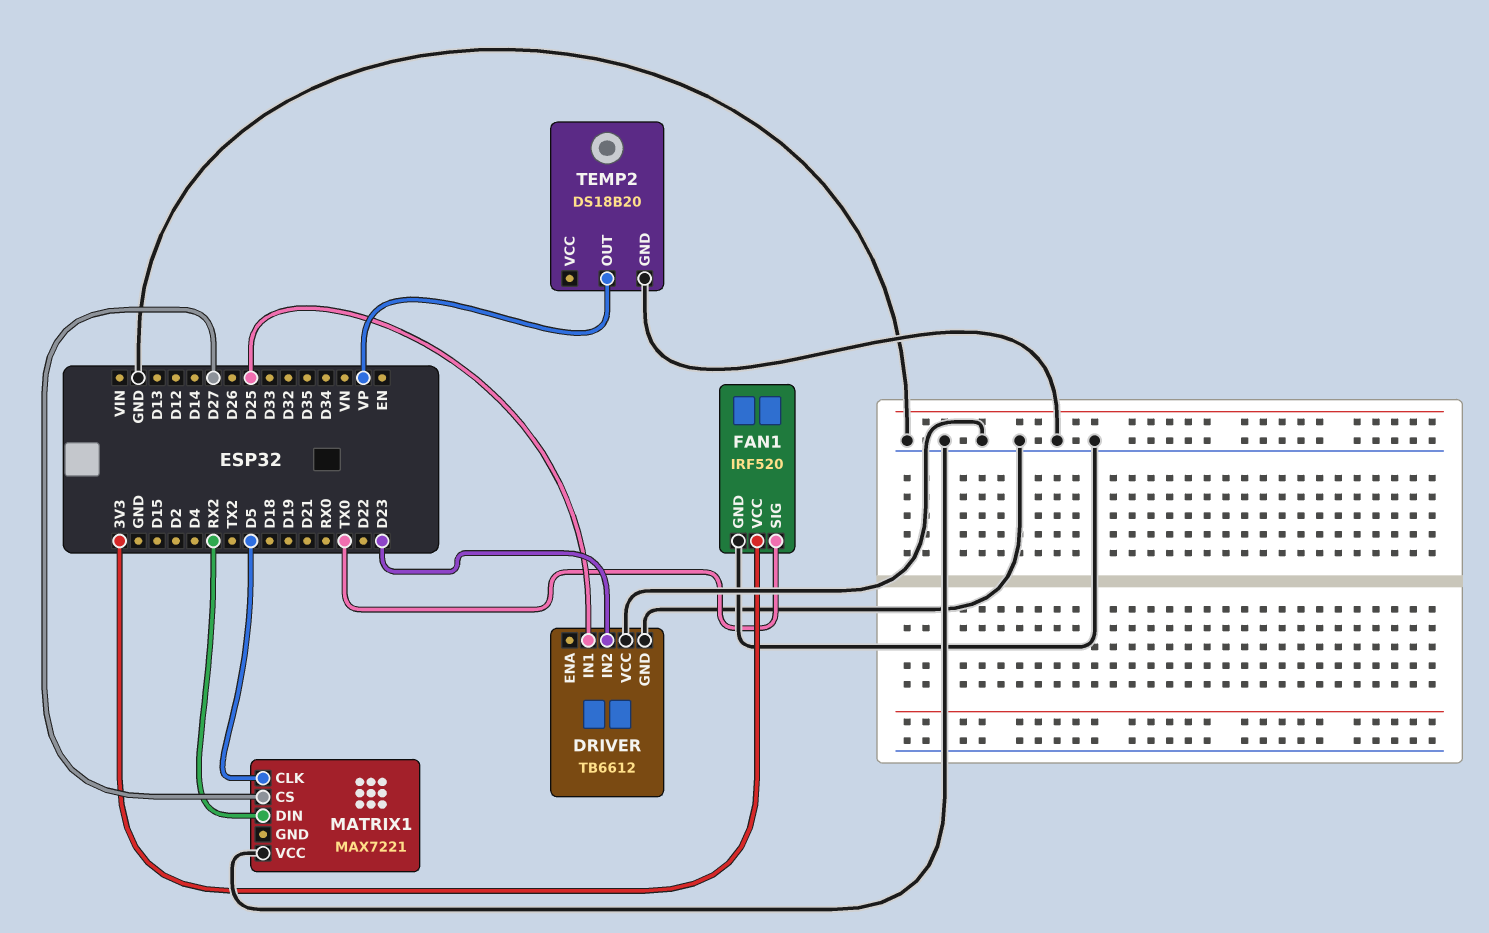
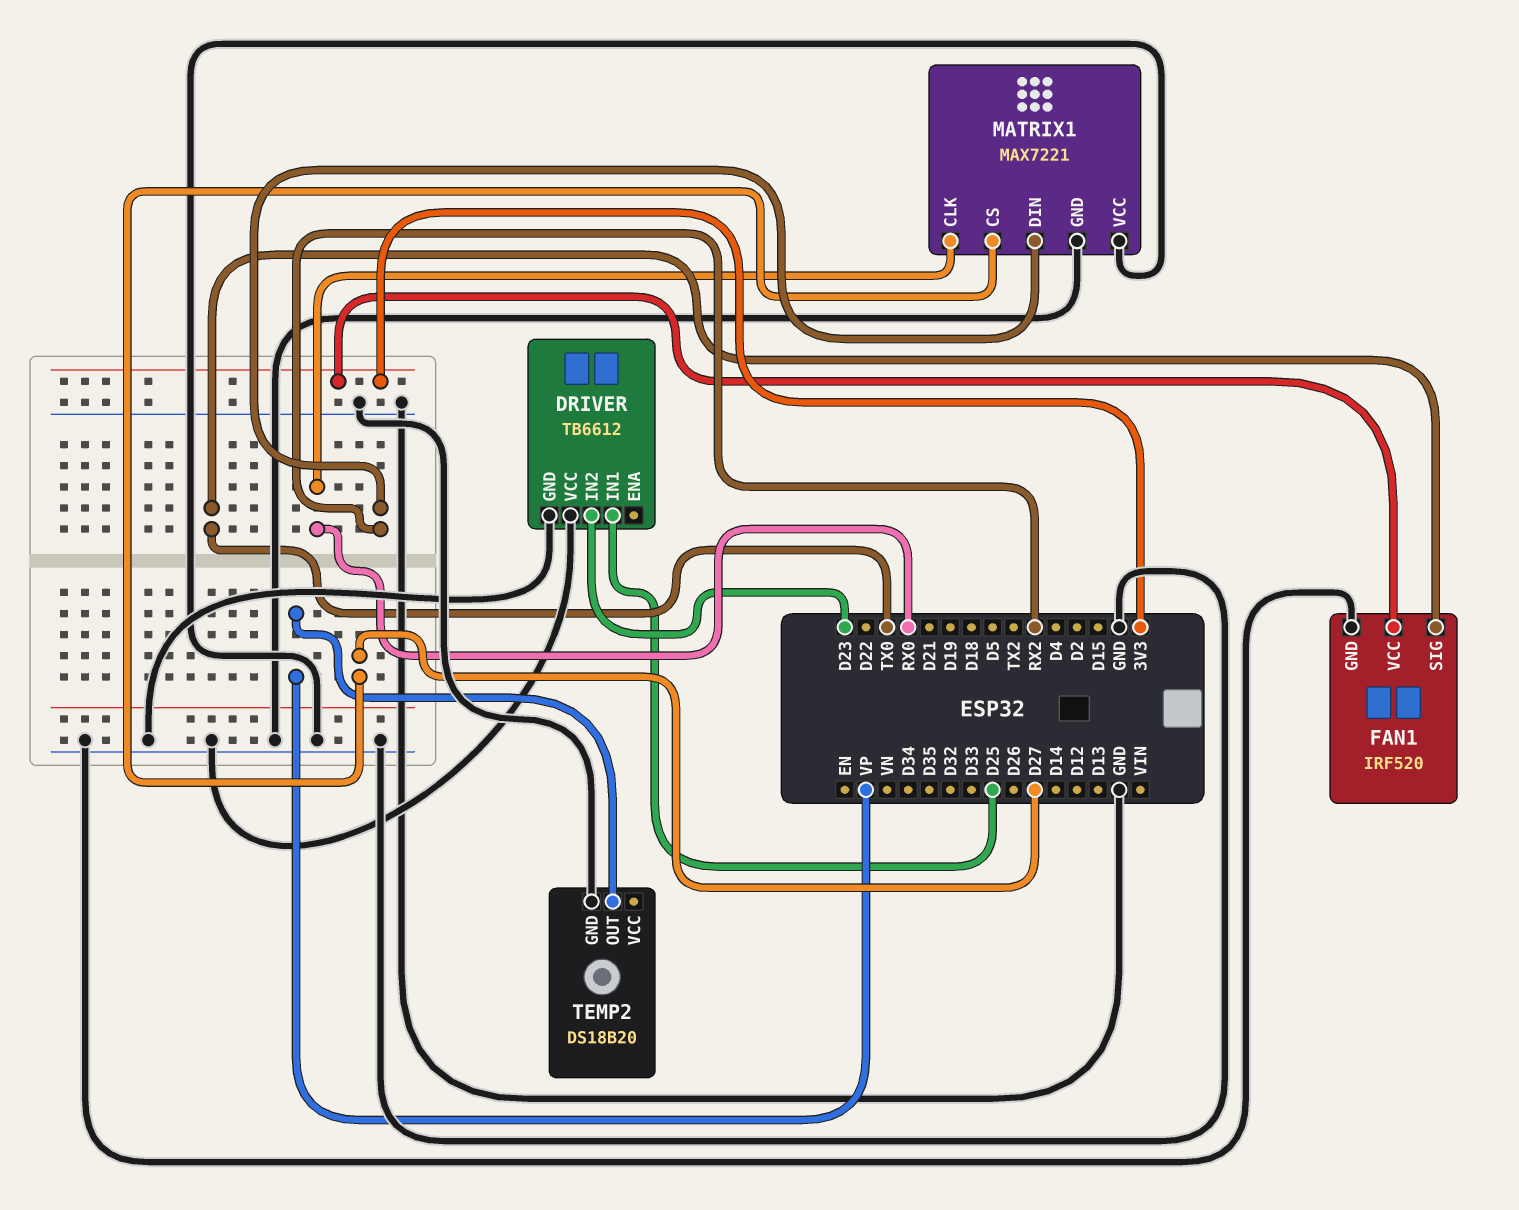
MATRIX1 pin CLK: D5 -> RX0
MATRIX1 pin GND: none -> GND

